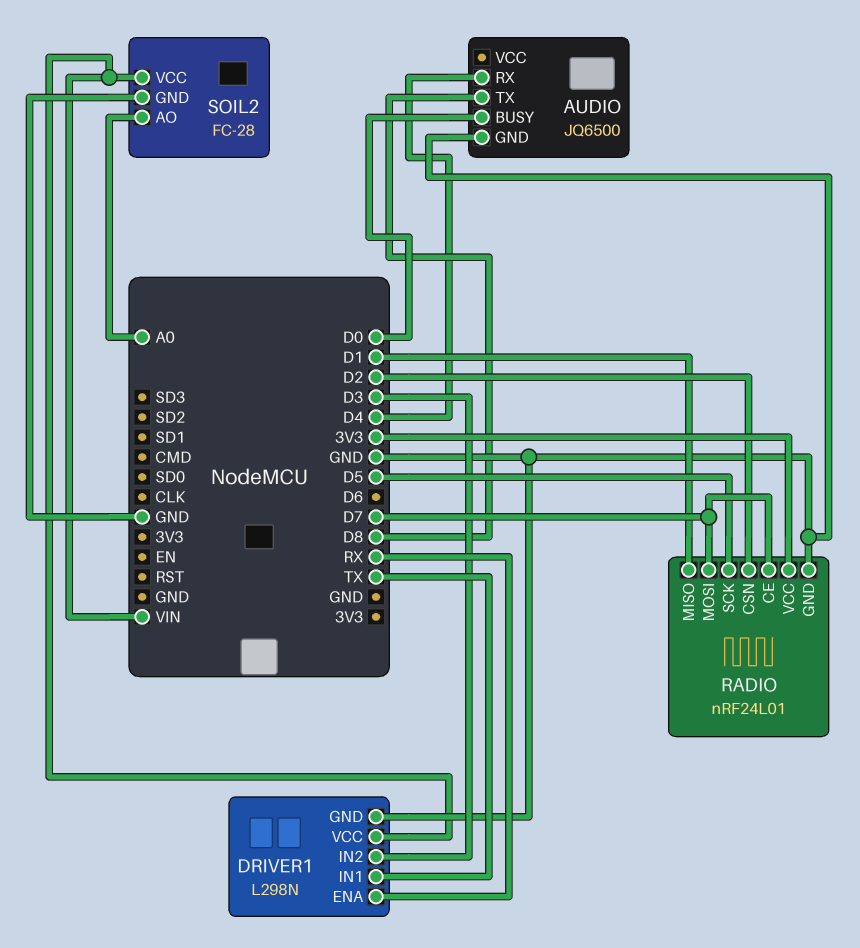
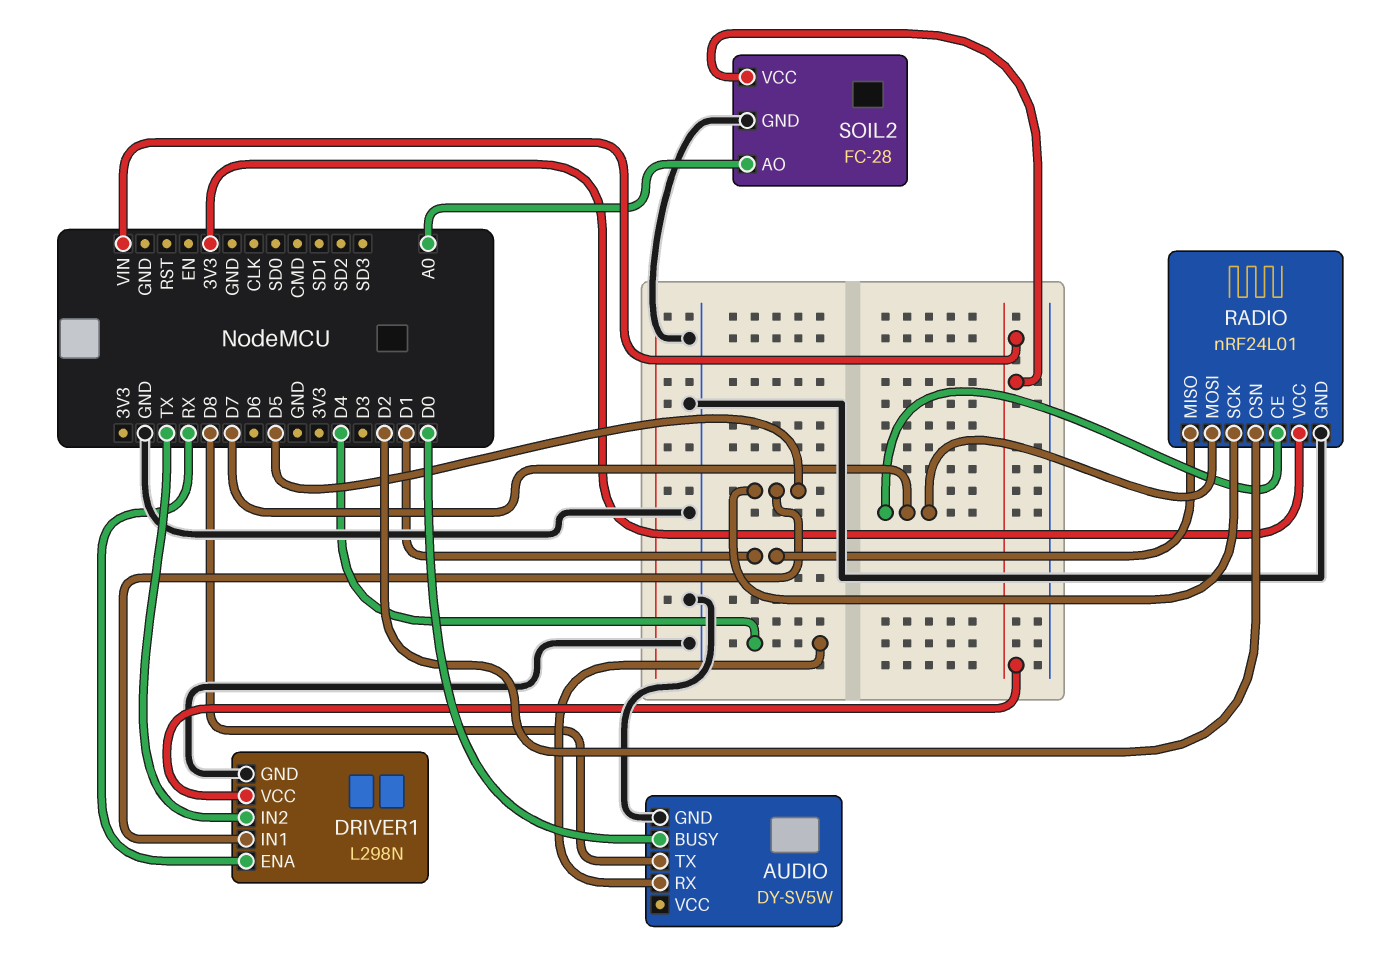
AUDIO: JQ6500 -> DY-SV5W
DRIVER1 pin IN1: TX -> D5
DRIVER1 pin IN2: D3 -> TX

